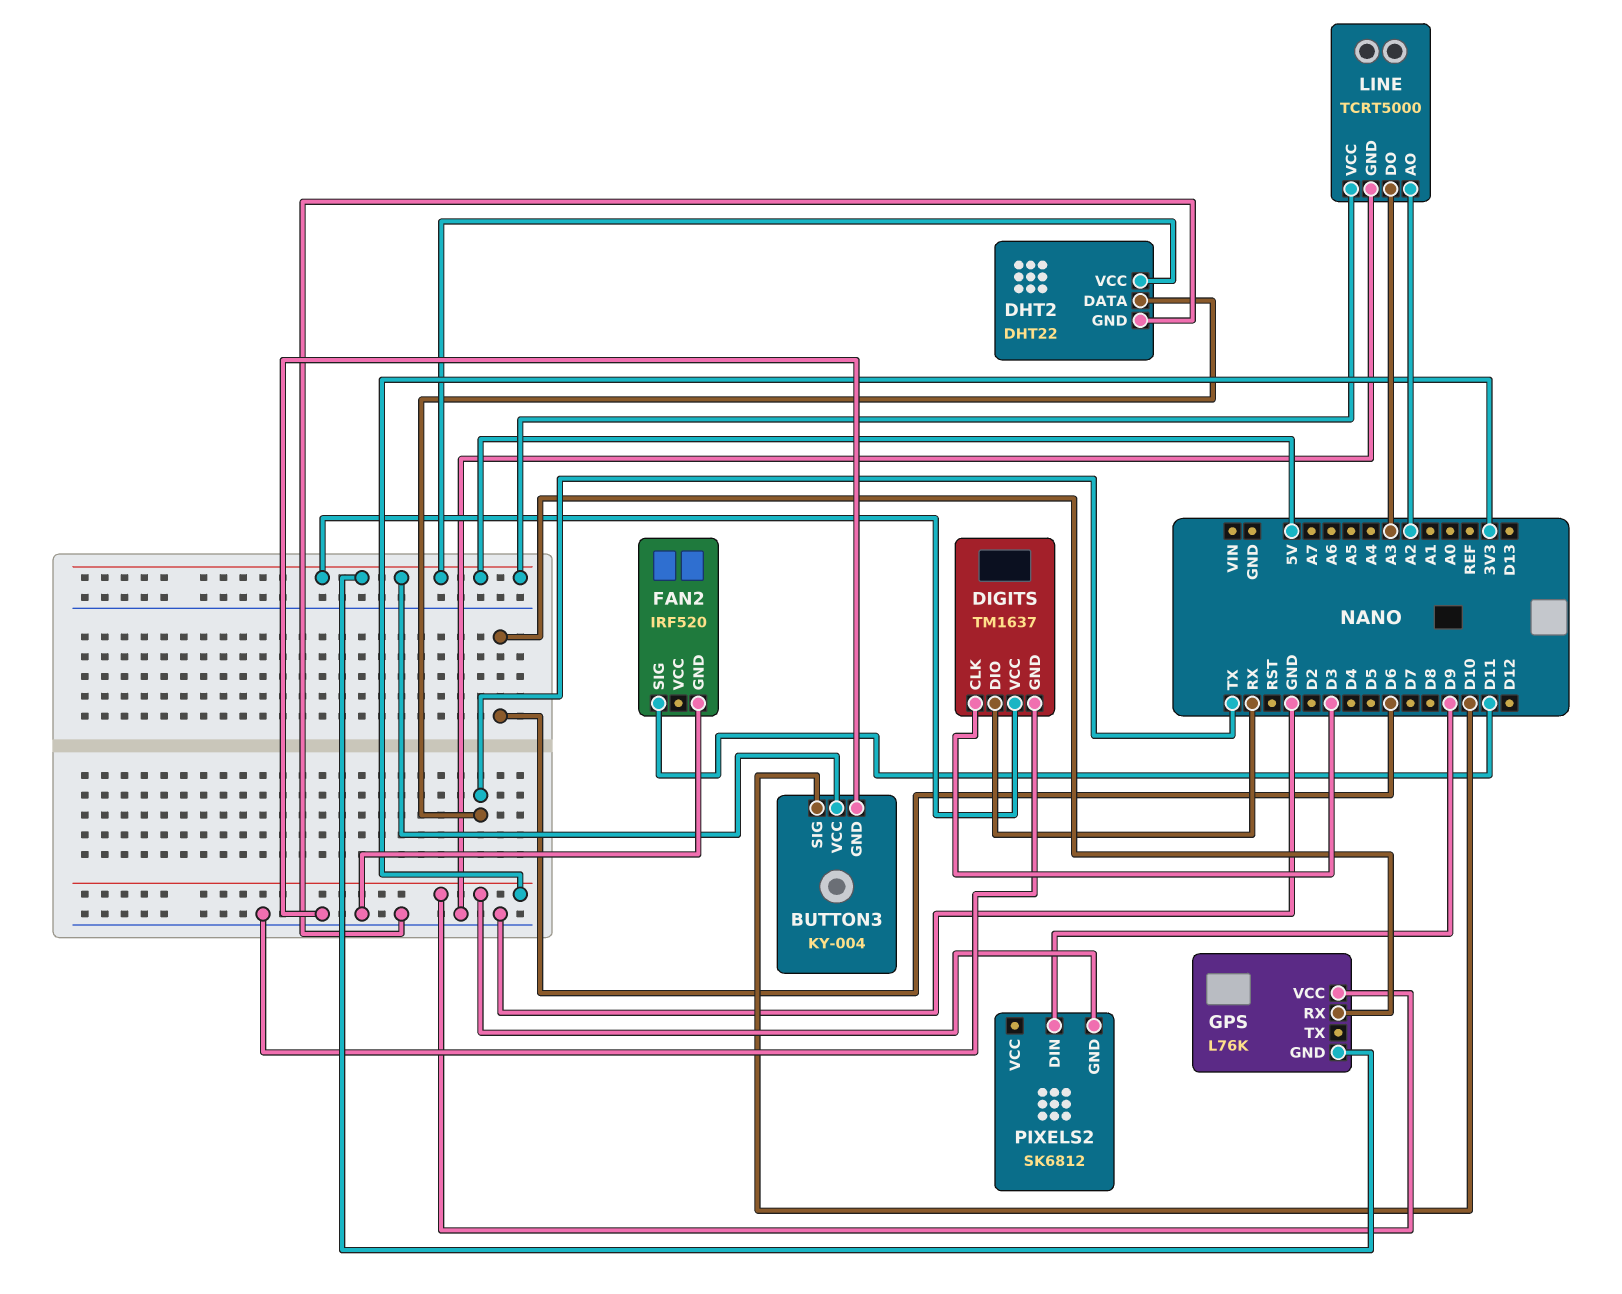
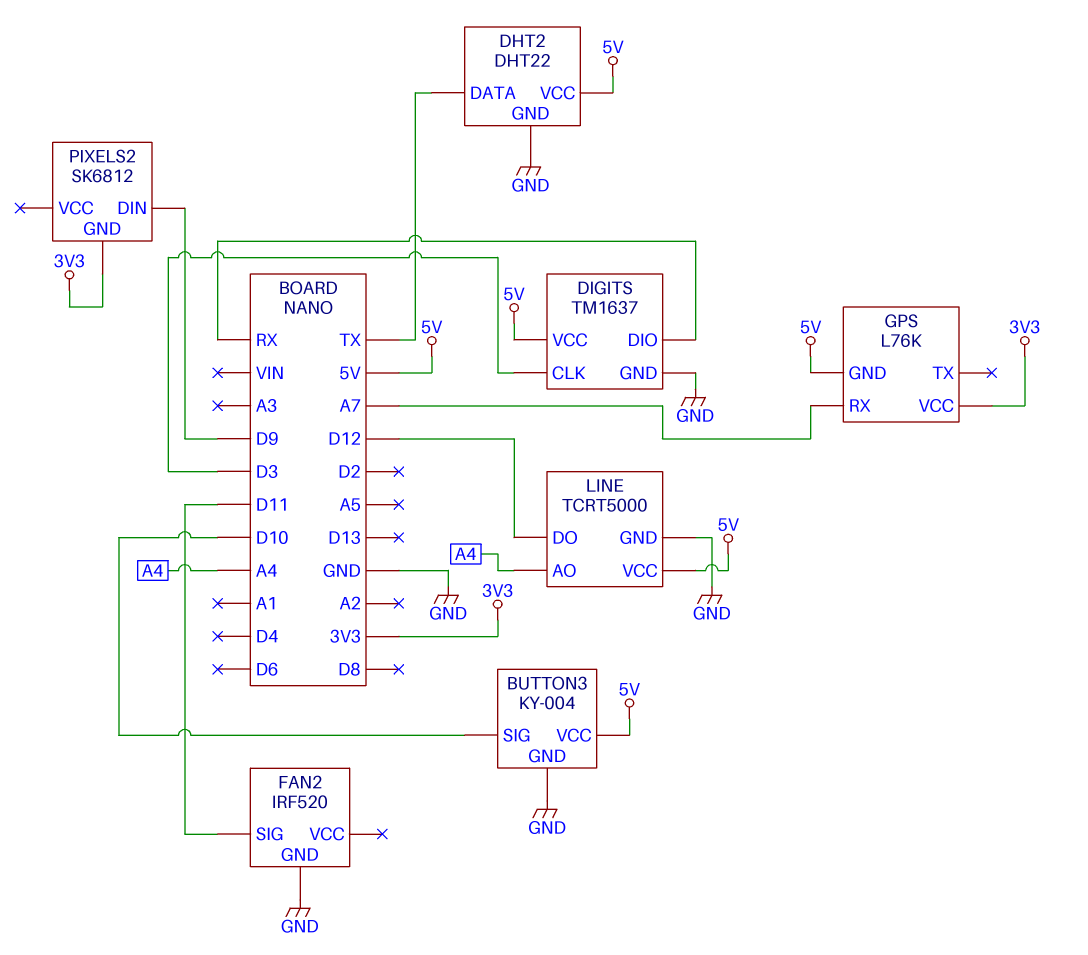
GPS pin RX: D6 -> A7
LINE pin AO: A2 -> A4
LINE pin DO: A3 -> D12

